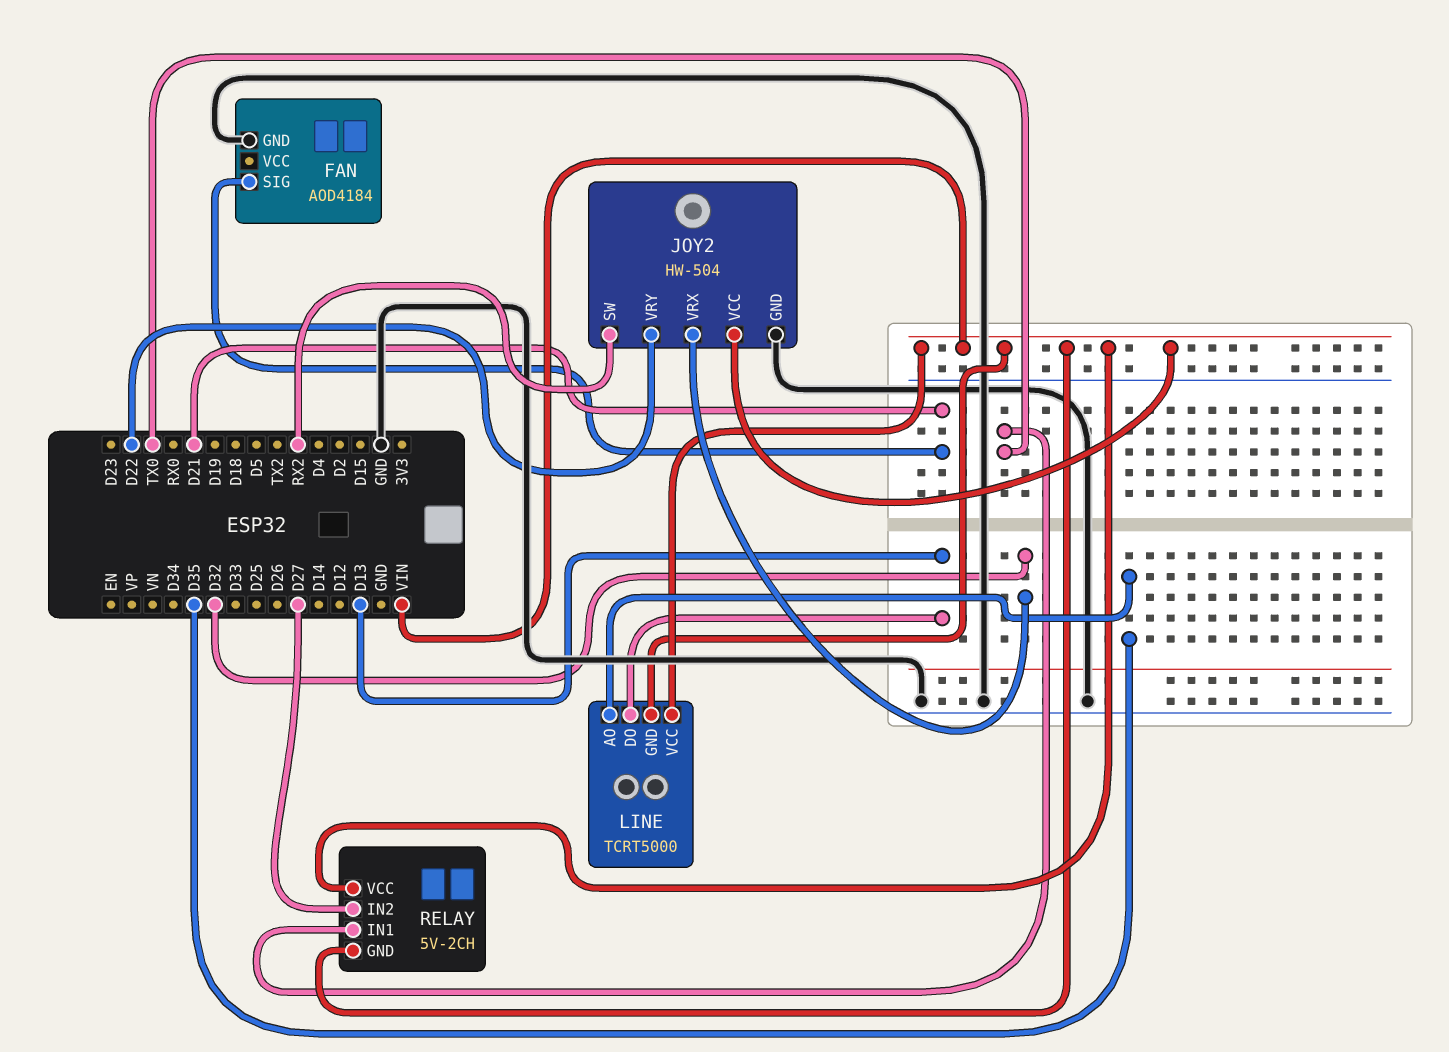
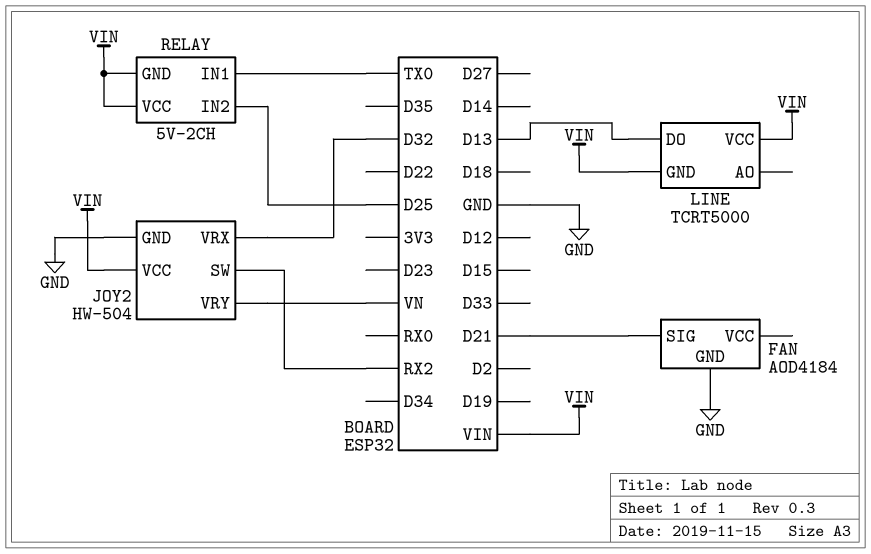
JOY2 pin VRY: D22 -> VN
LINE pin AO: D35 -> none
RELAY pin IN2: D27 -> D25

